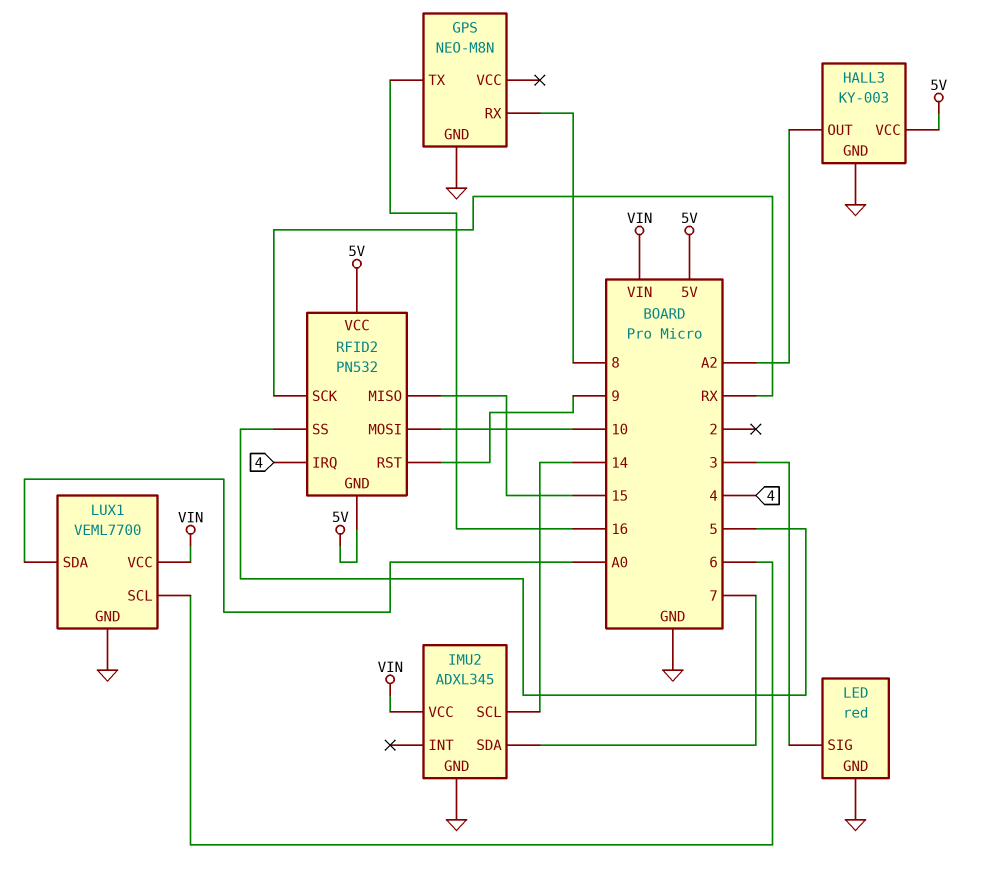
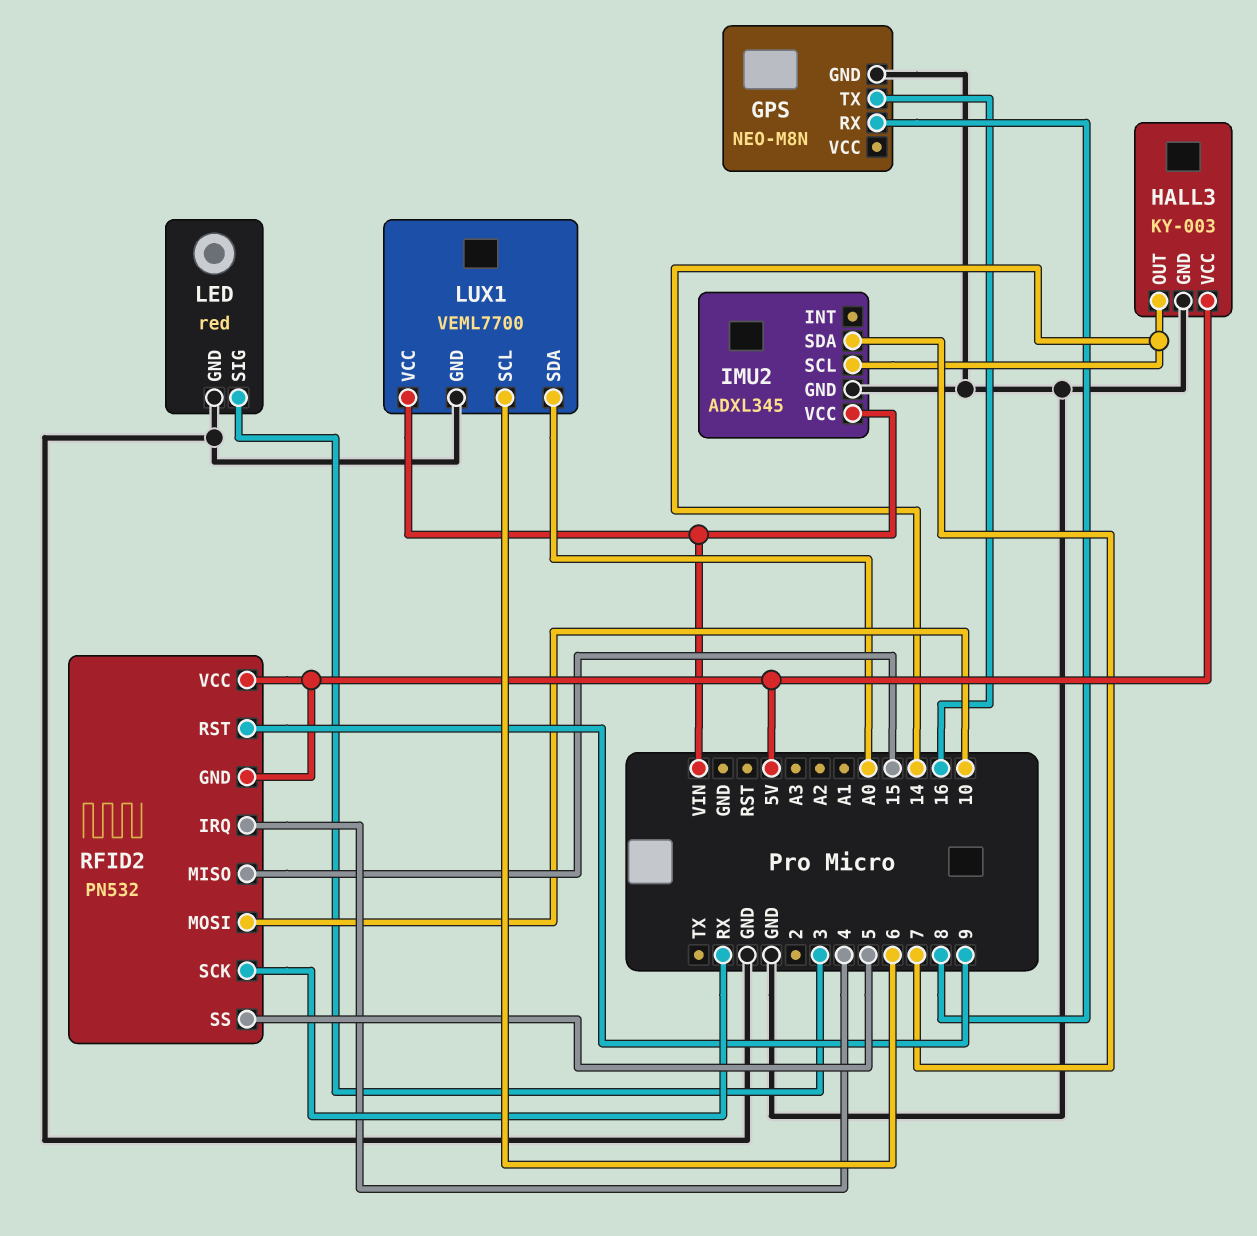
HALL3 pin OUT: A2 -> 14

